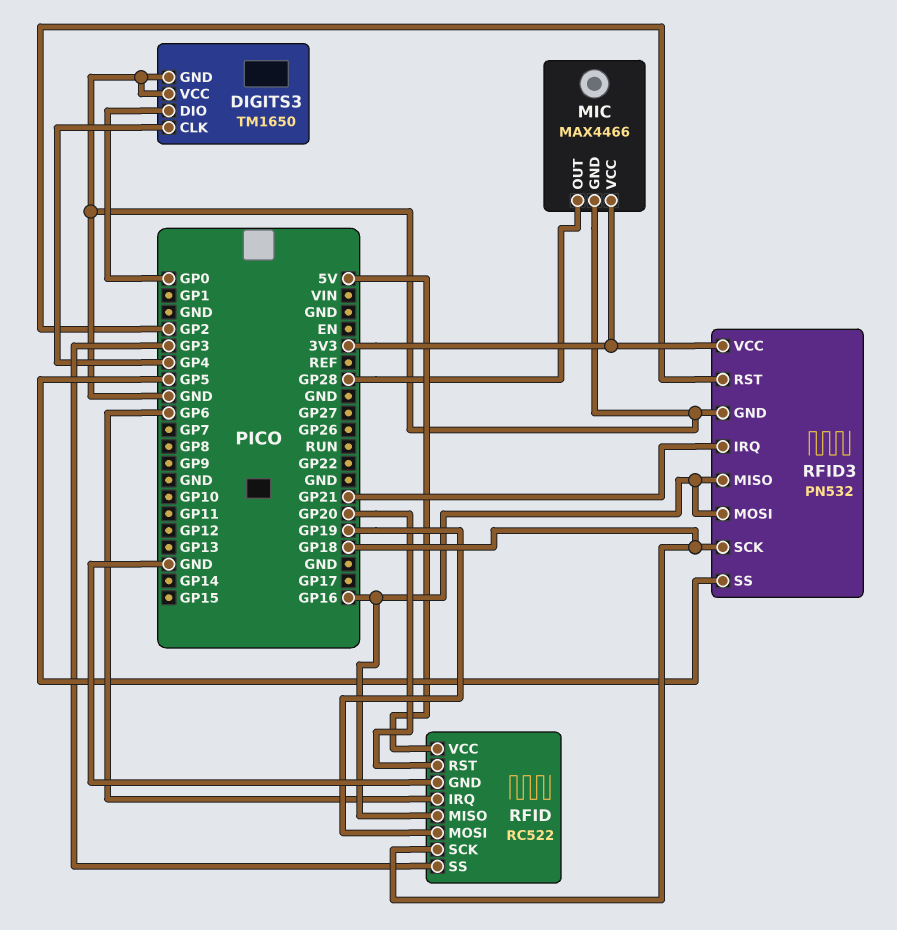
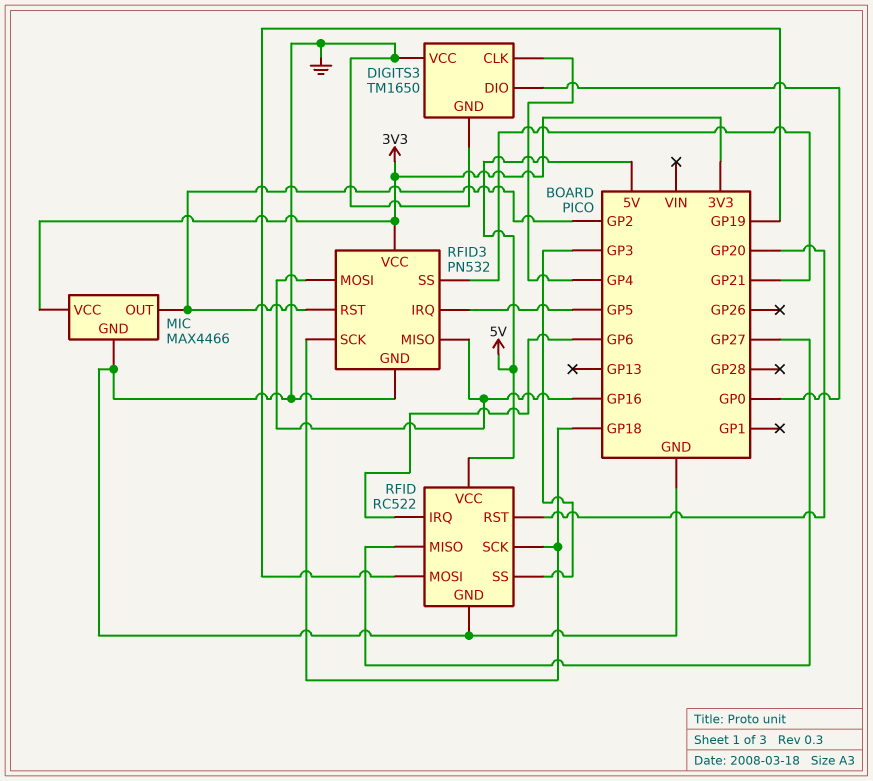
MIC pin OUT: GP28 -> GP2
RFID pin MISO: GP16 -> GP27
RFID3 pin IRQ: GP21 -> GP5
RFID3 pin SS: GP5 -> GP21

